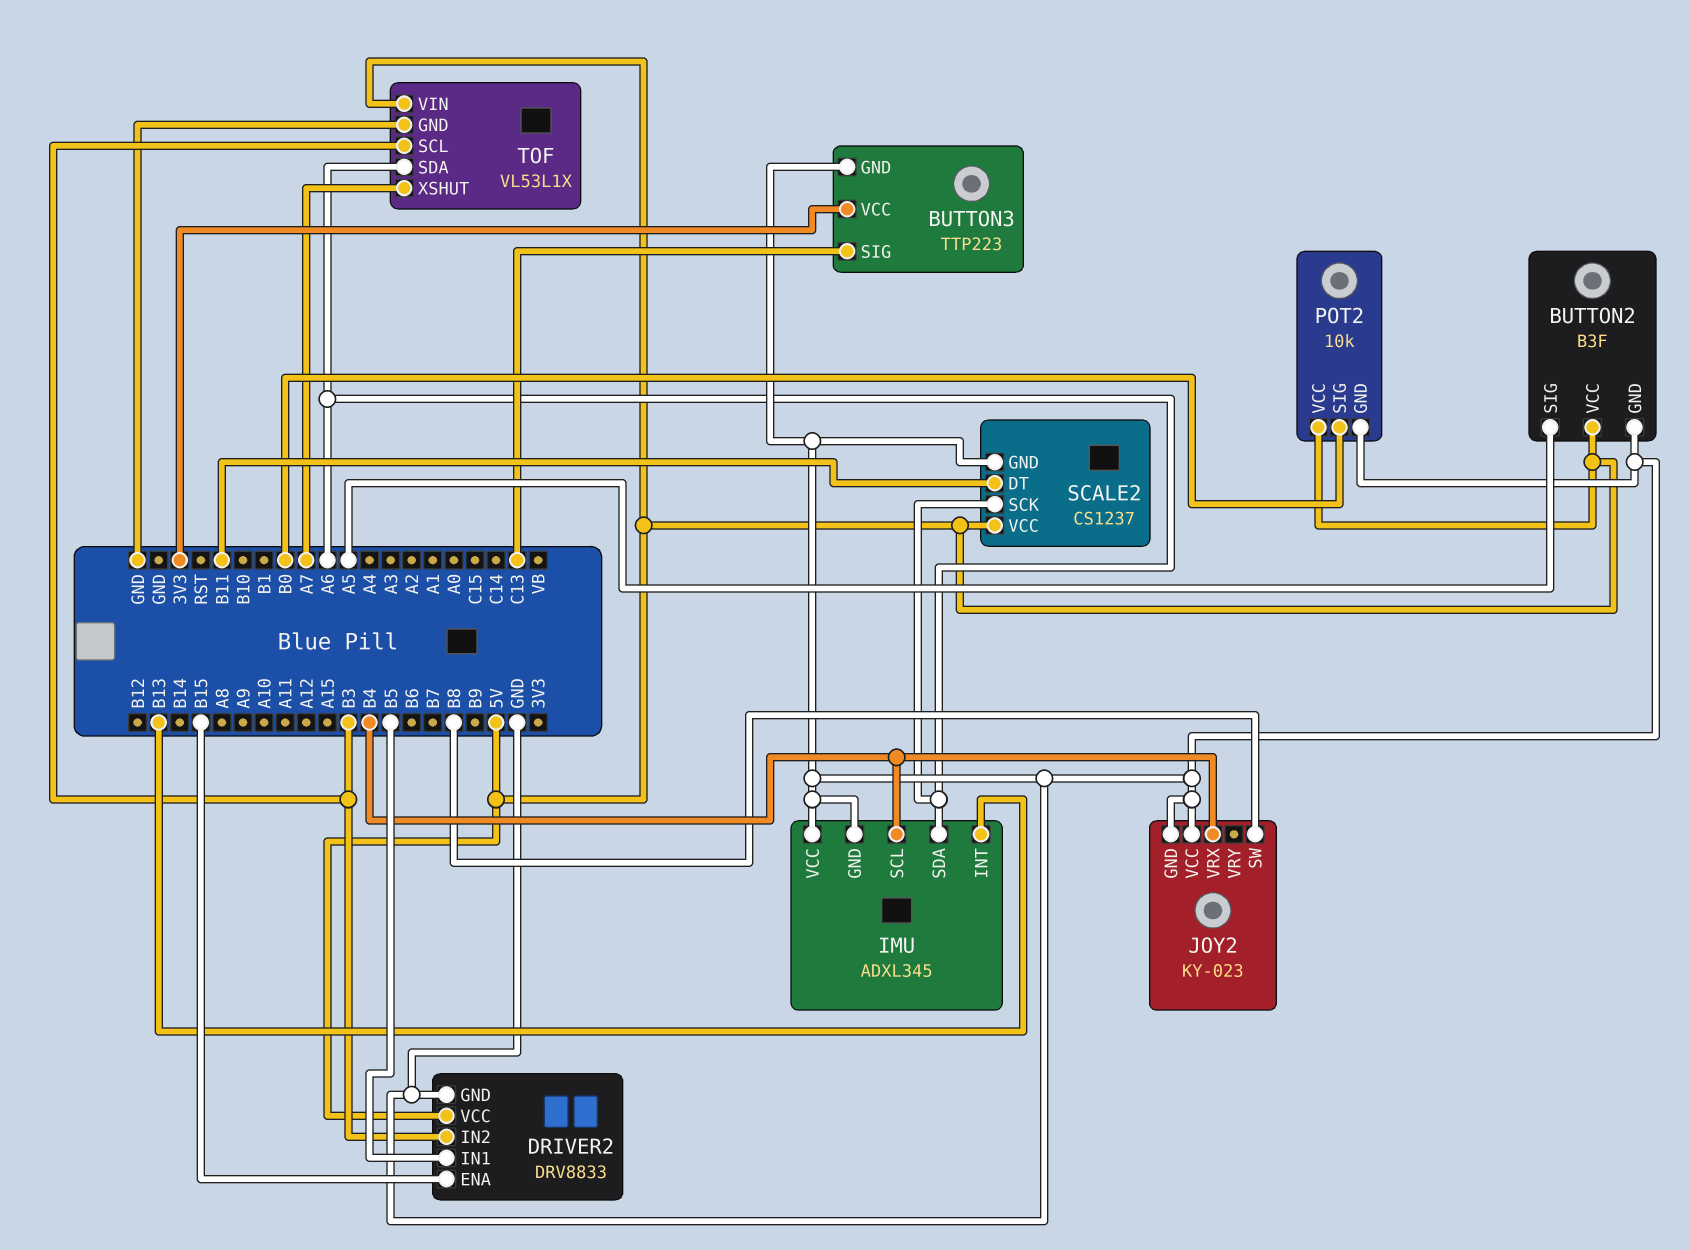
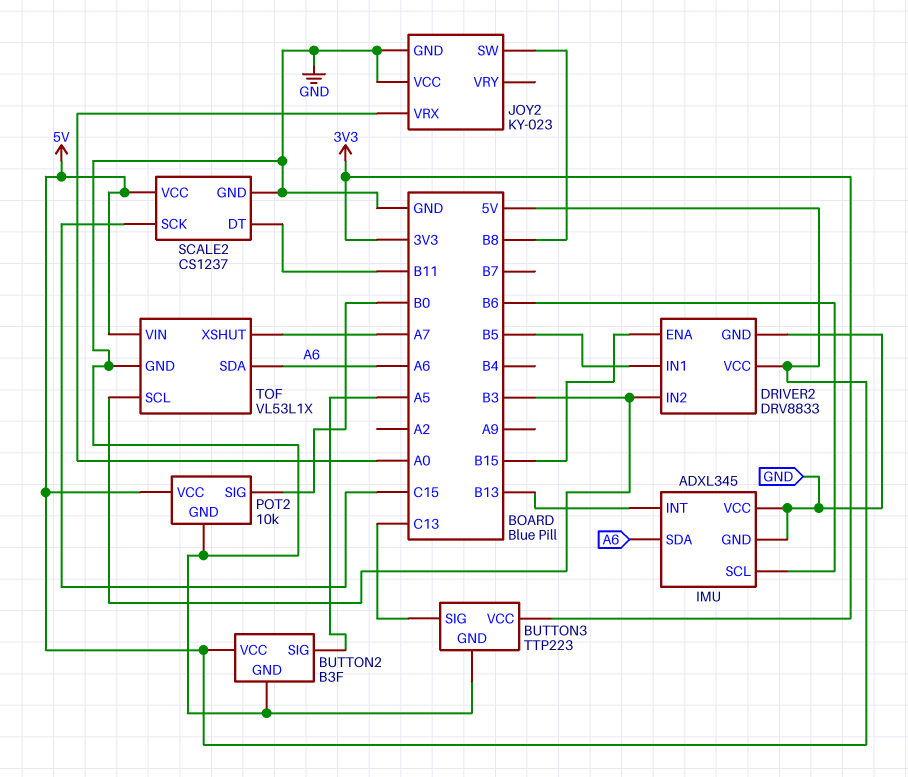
IMU pin SCL: B4 -> B6
JOY2 pin VRX: B4 -> A0
SCALE2 pin SCK: A6 -> C15

